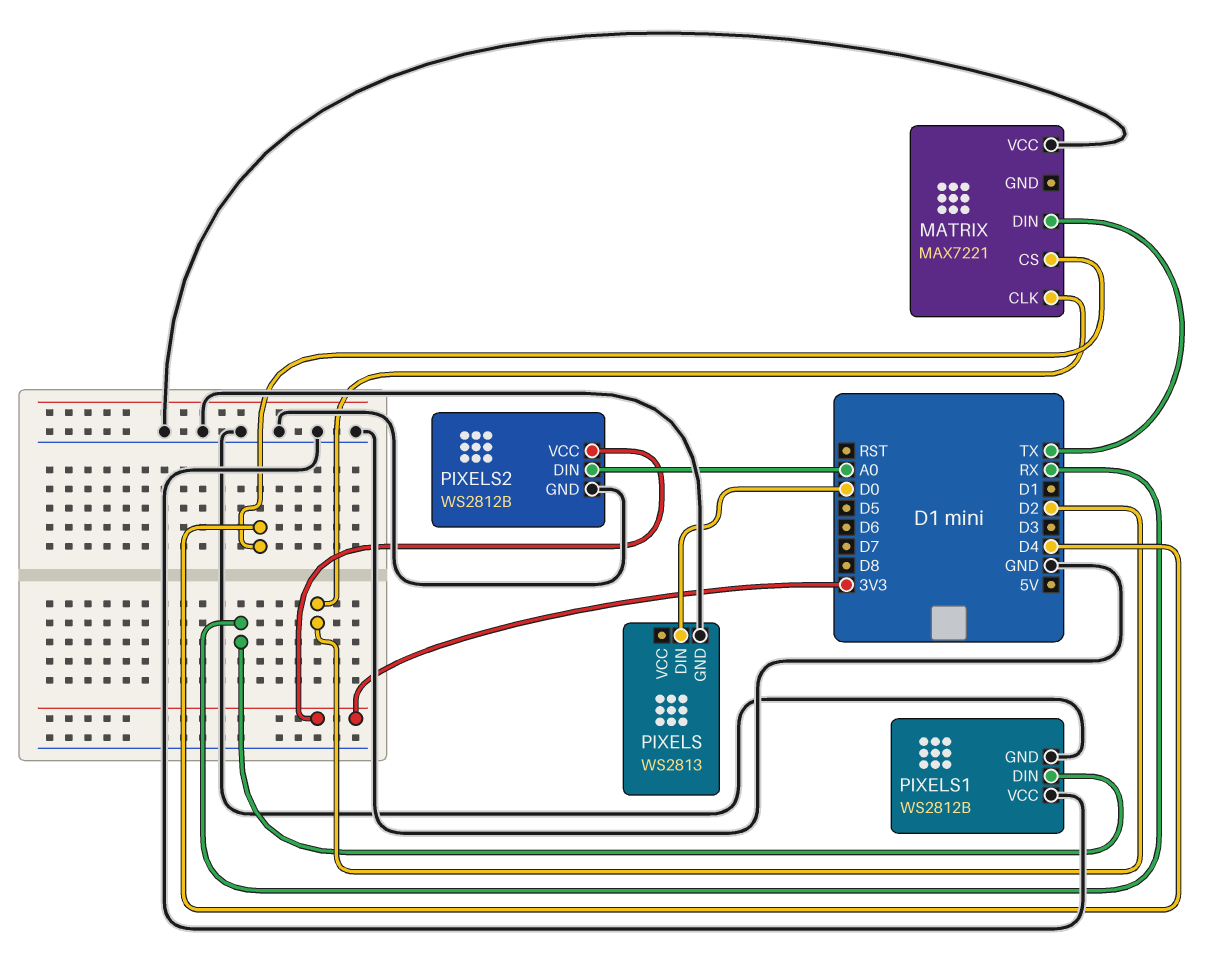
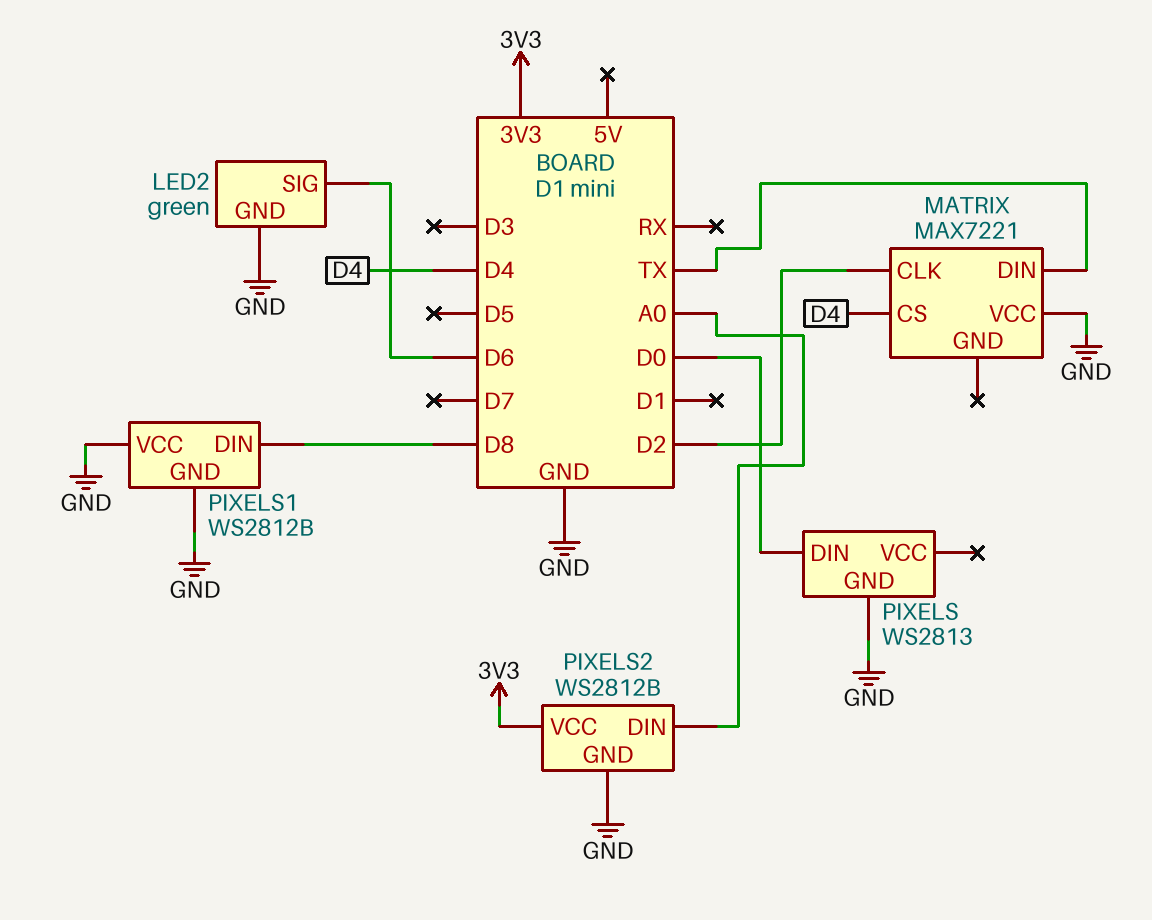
LED2: none -> green
LED2 pin GND: none -> GND
LED2 pin SIG: none -> D6
PIXELS1 pin DIN: RX -> D8

